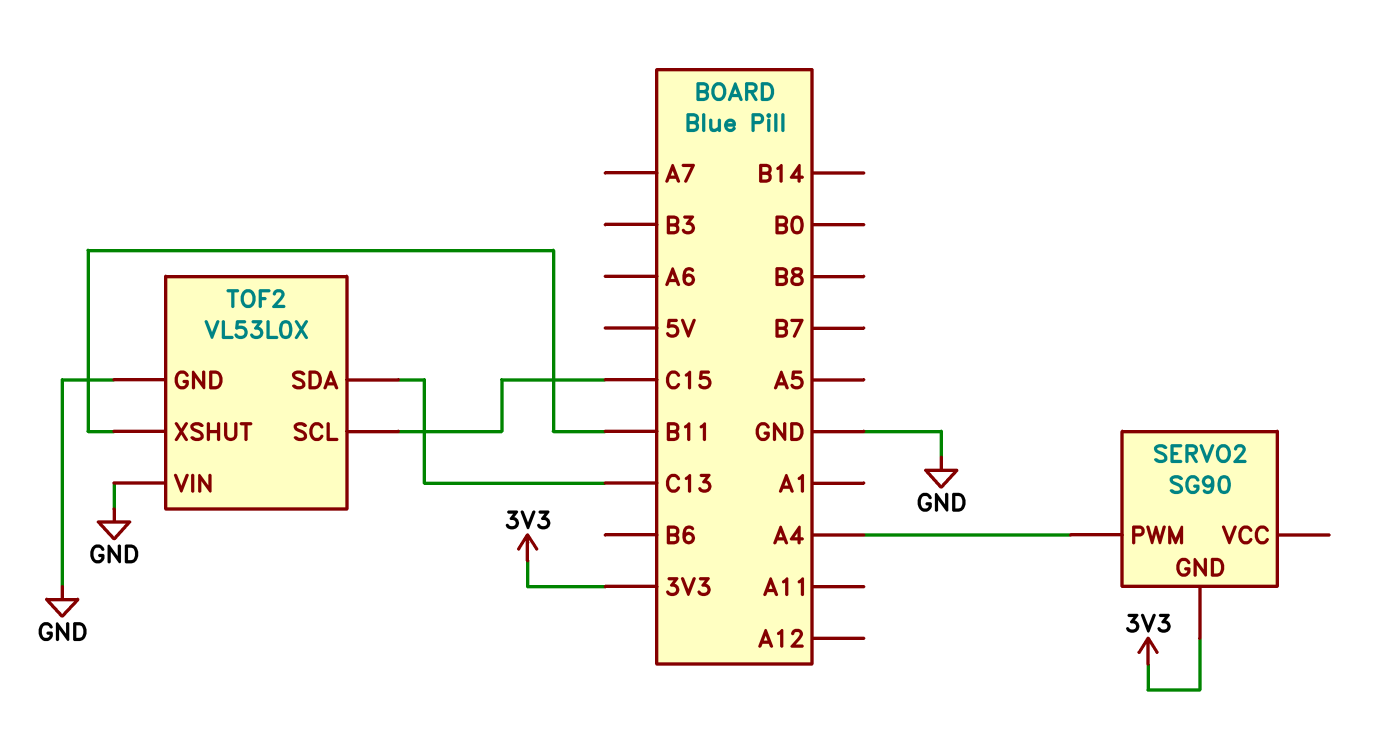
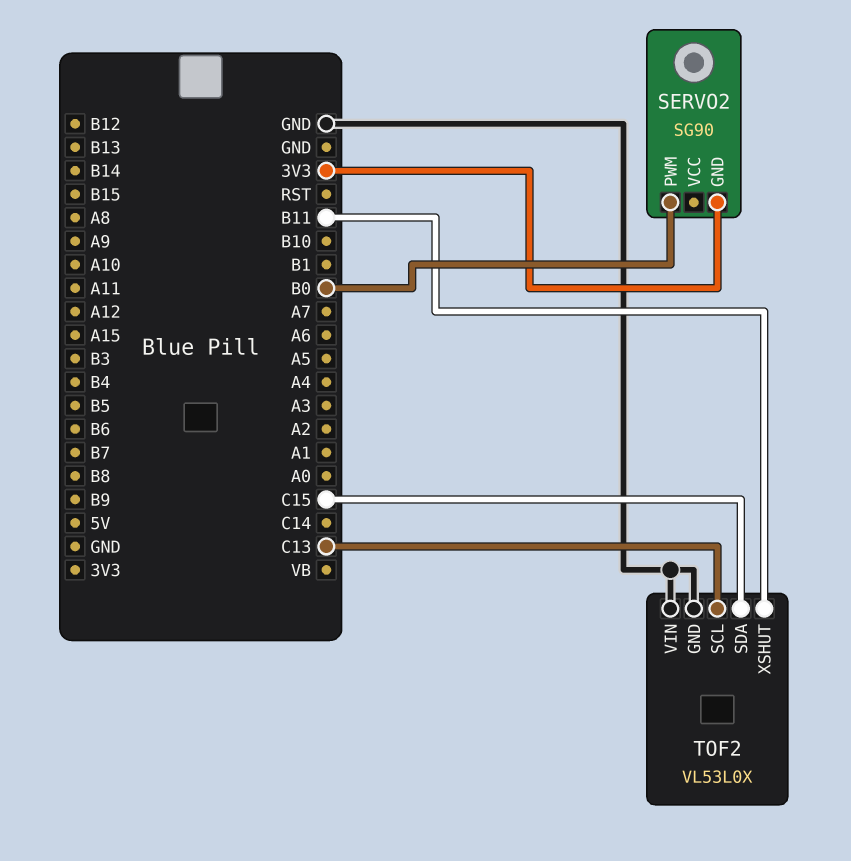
SERVO2 pin PWM: A4 -> B0
TOF2 pin SCL: C15 -> C13
TOF2 pin SDA: C13 -> C15

